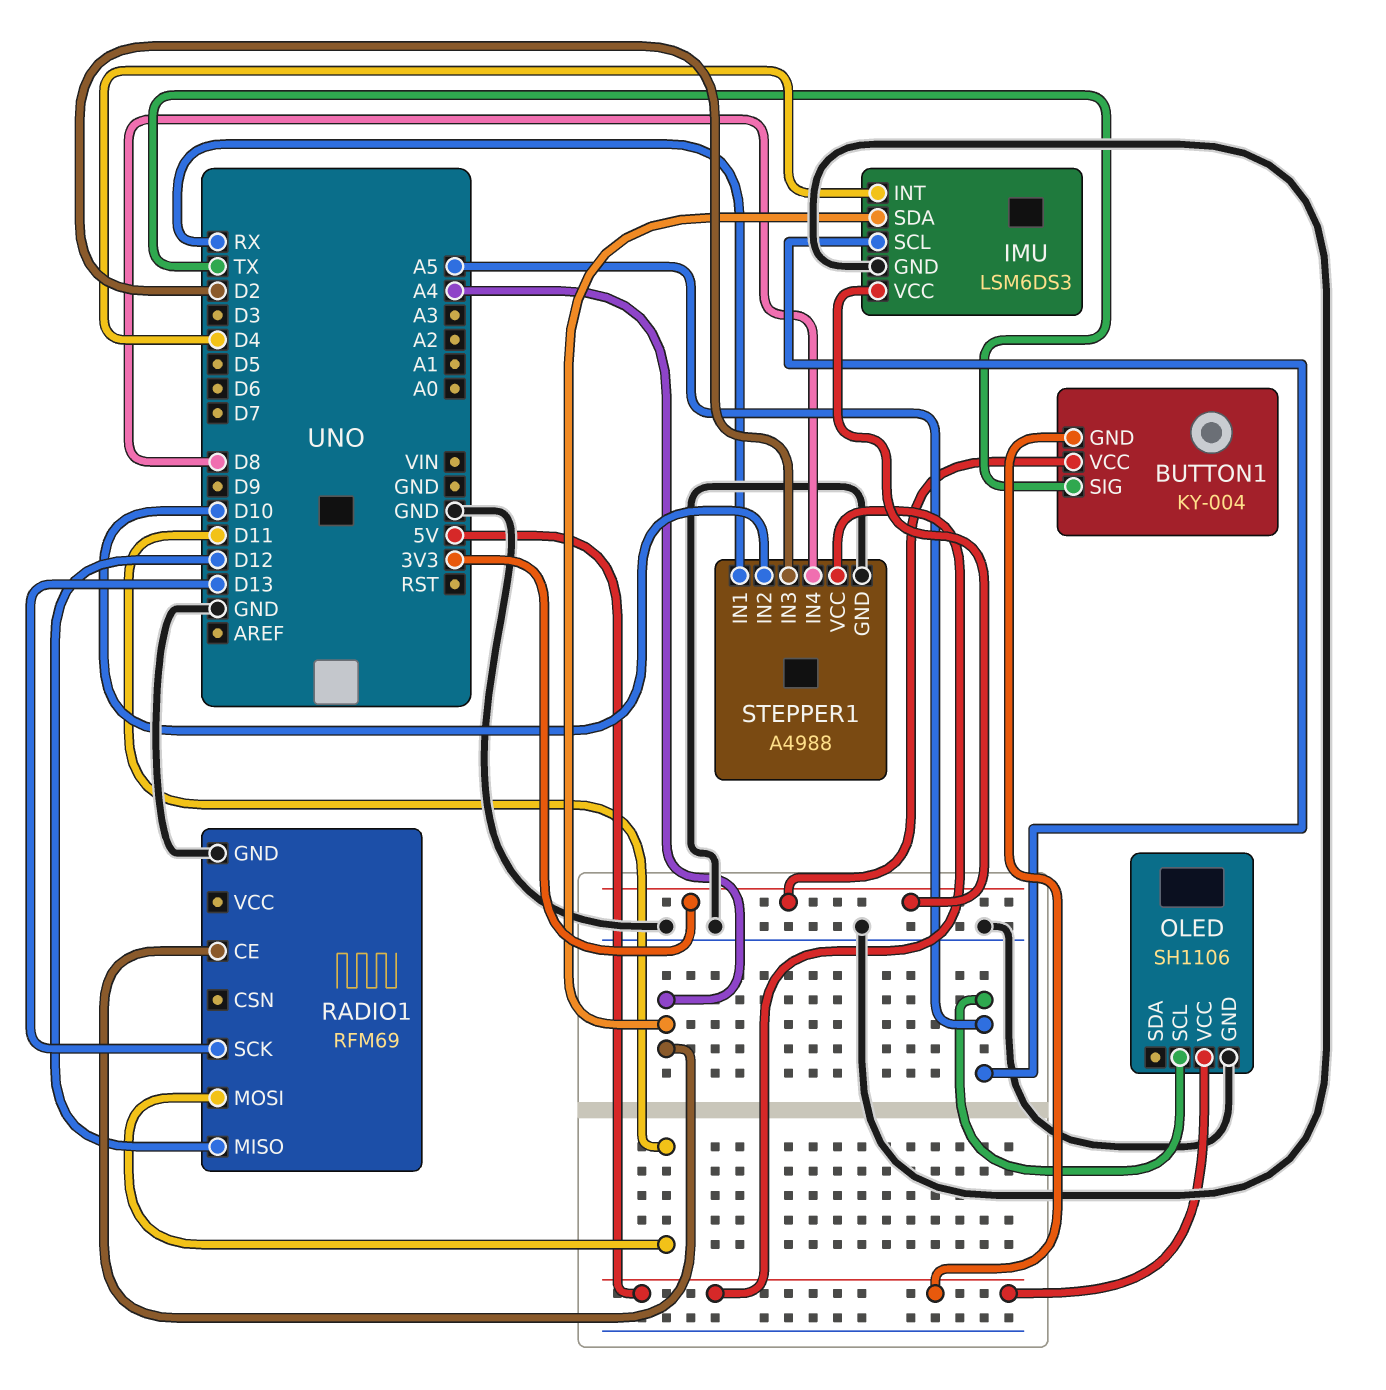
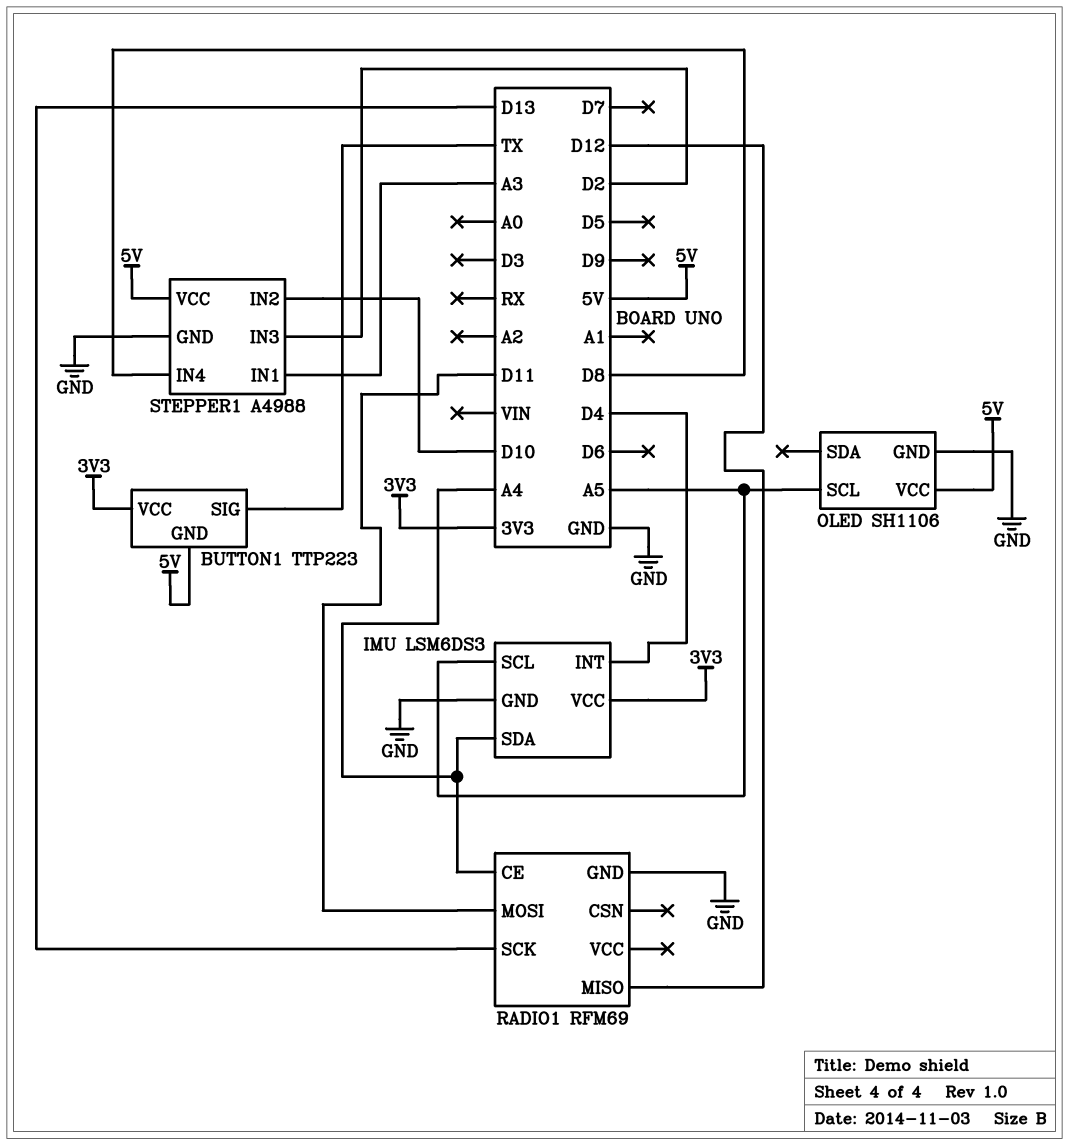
BUTTON1: KY-004 -> TTP223
STEPPER1 pin IN1: RX -> A3

